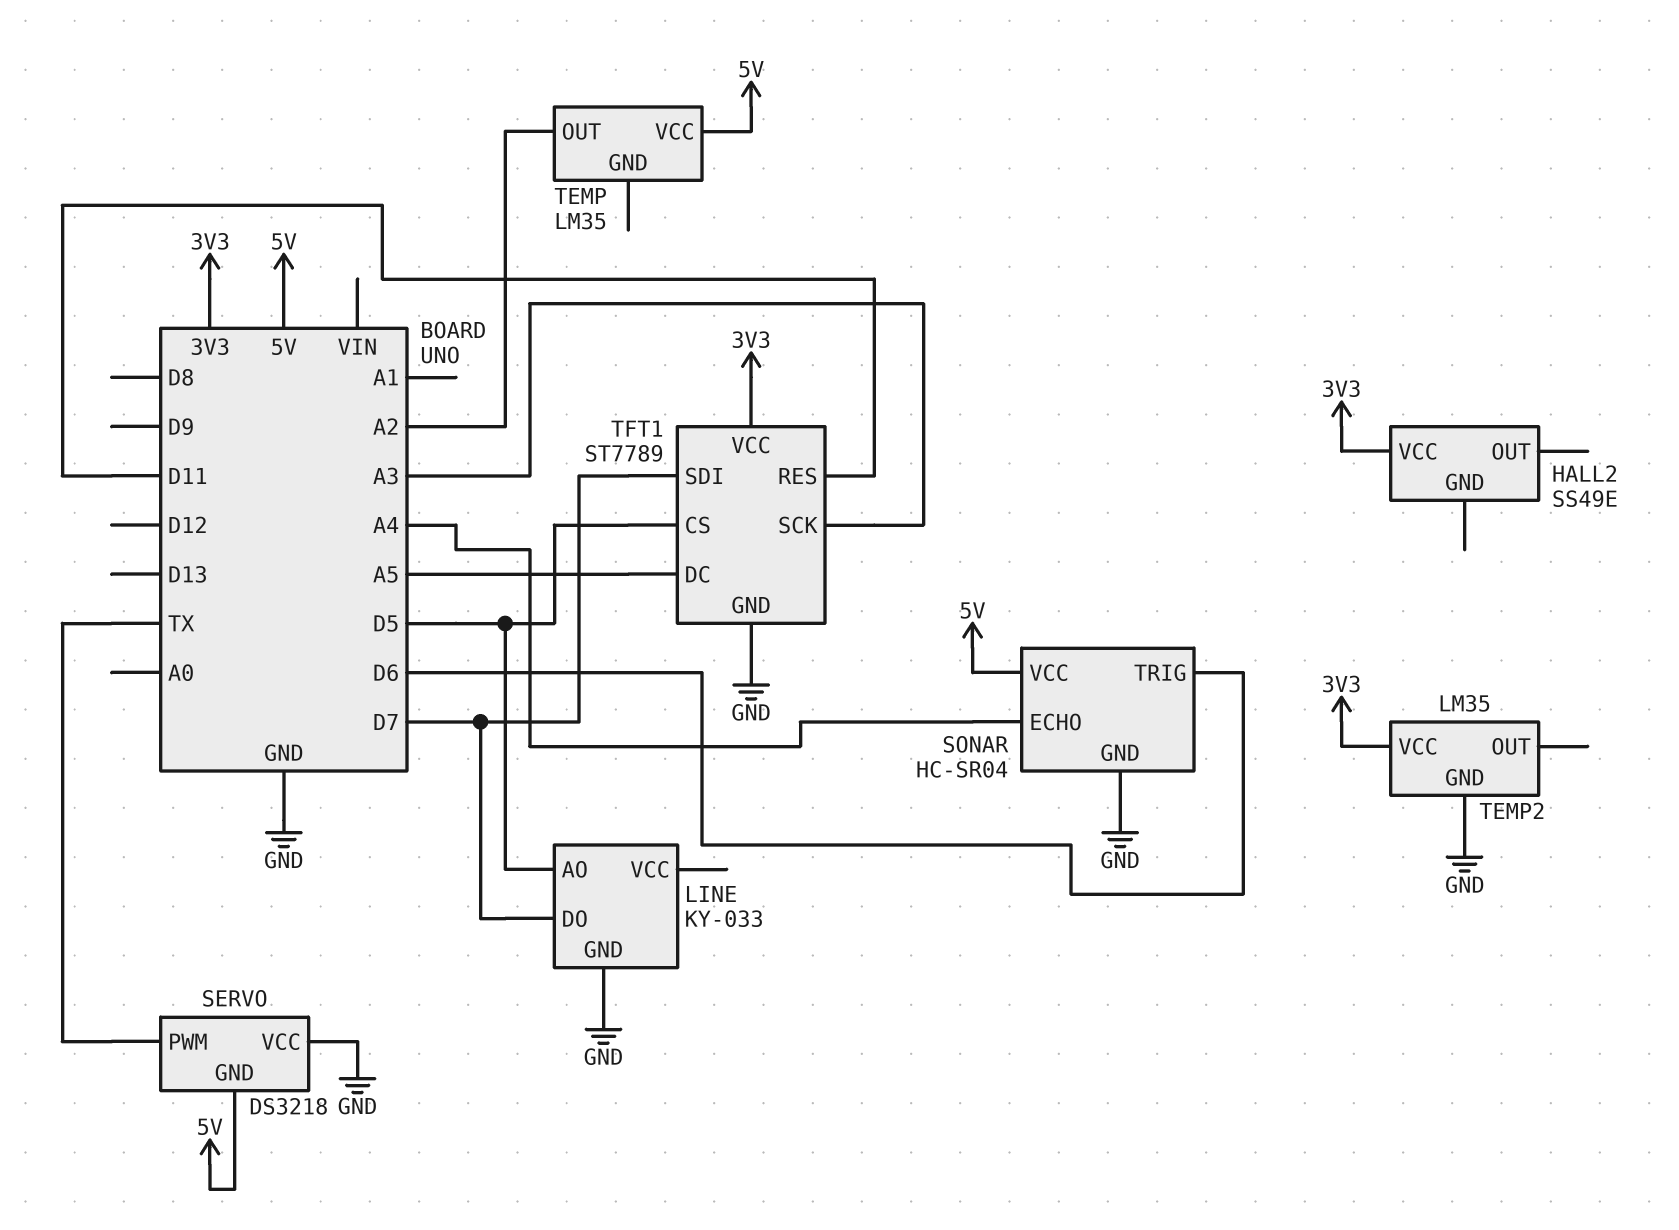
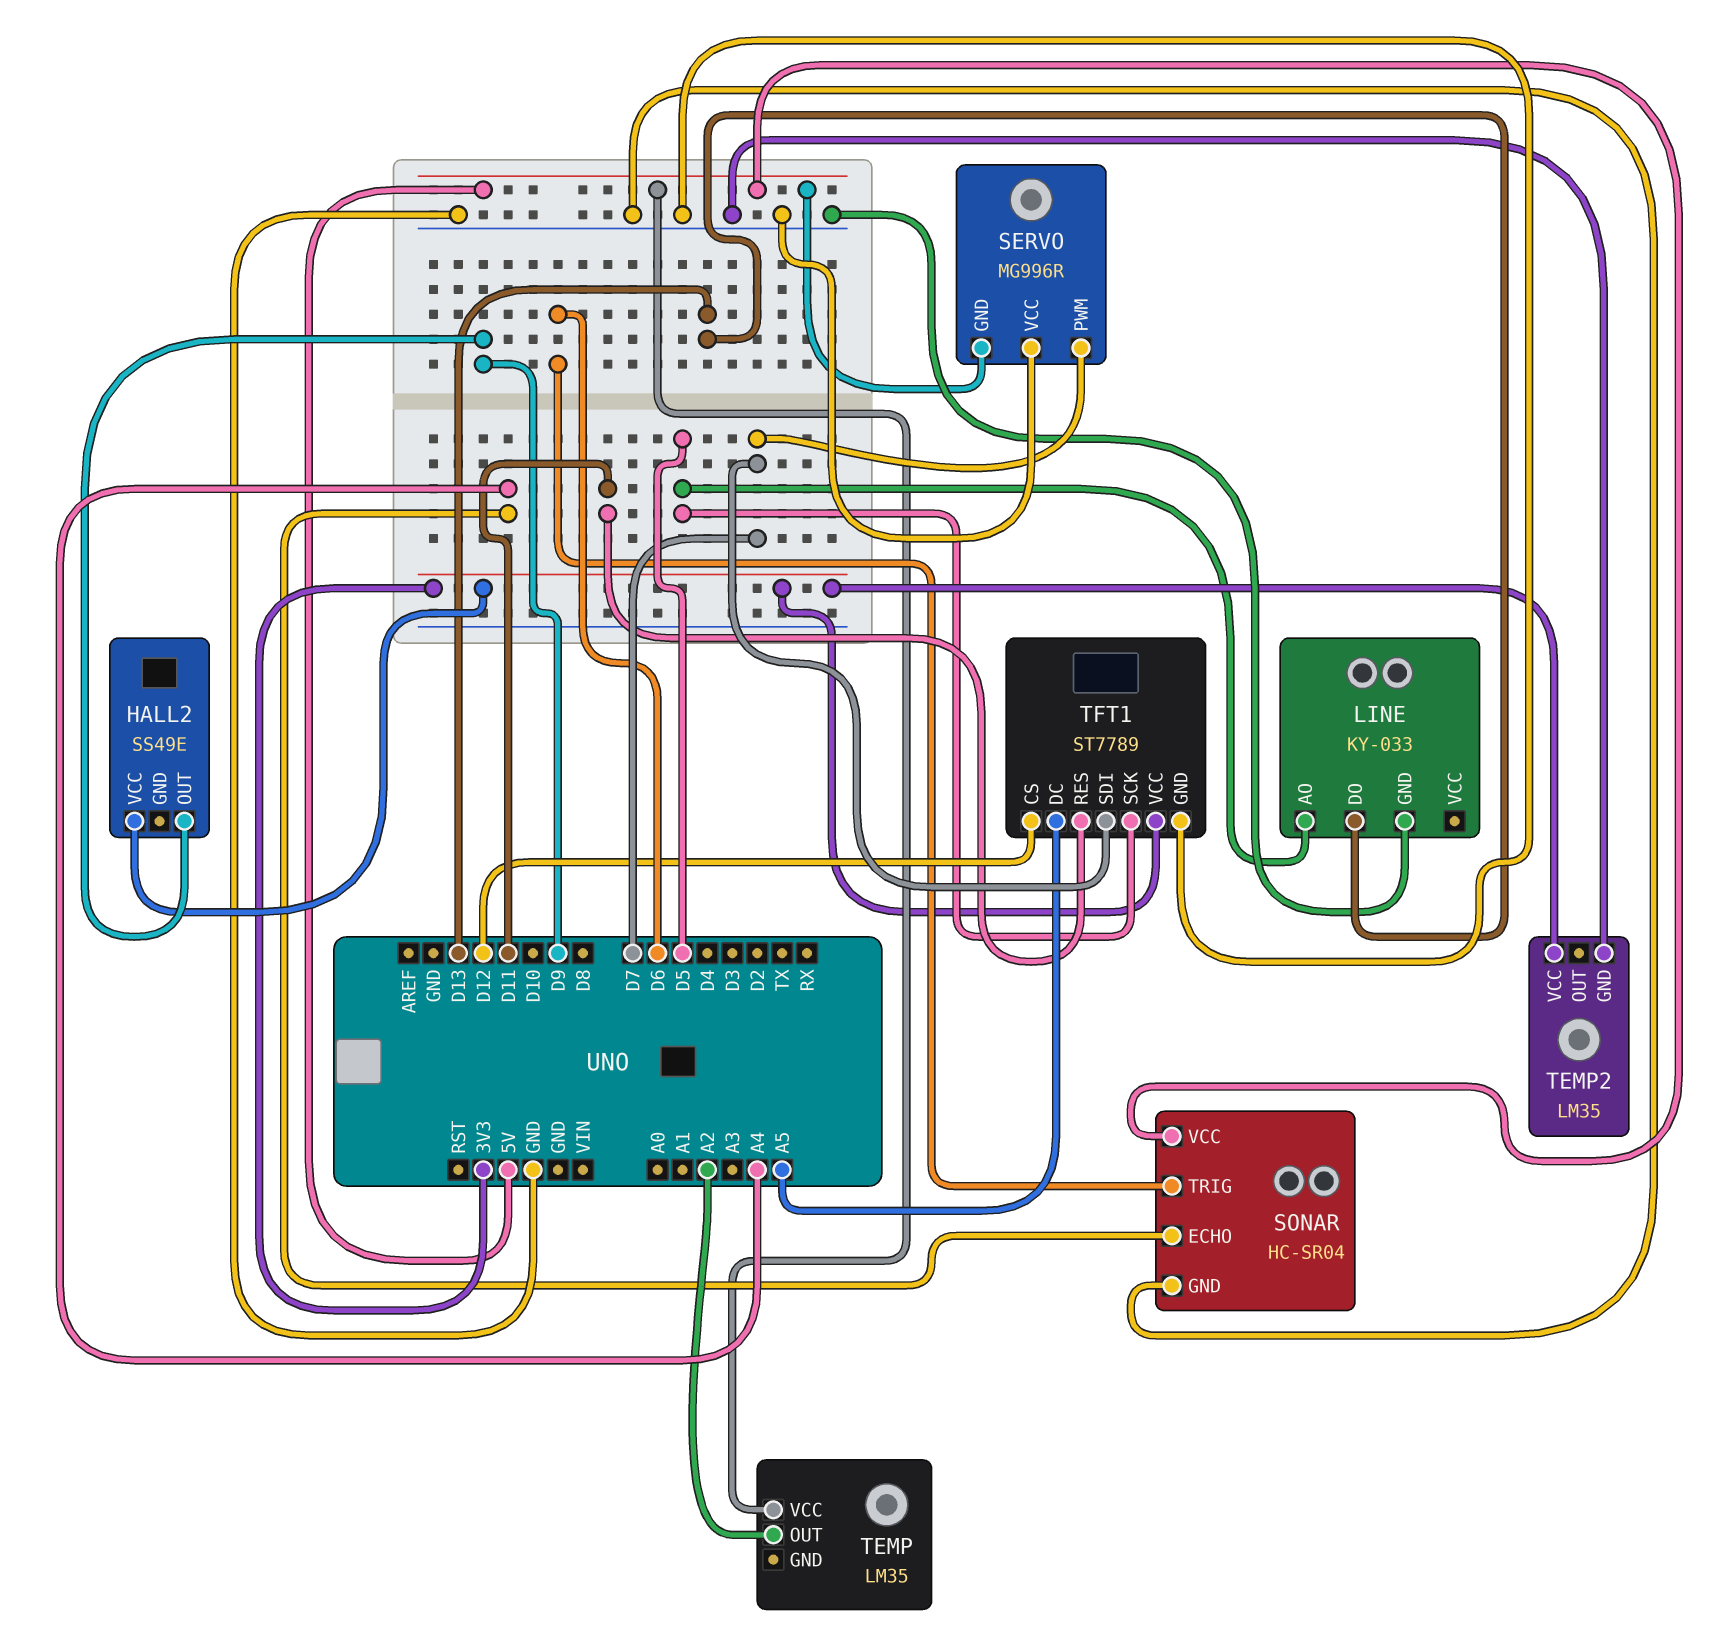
HALL2 pin OUT: none -> D9
LINE pin DO: D7 -> D13
SERVO: DS3218 -> MG996R
SERVO pin PWM: TX -> D7
TFT1 pin CS: D5 -> D12
TFT1 pin SCK: A3 -> D5

